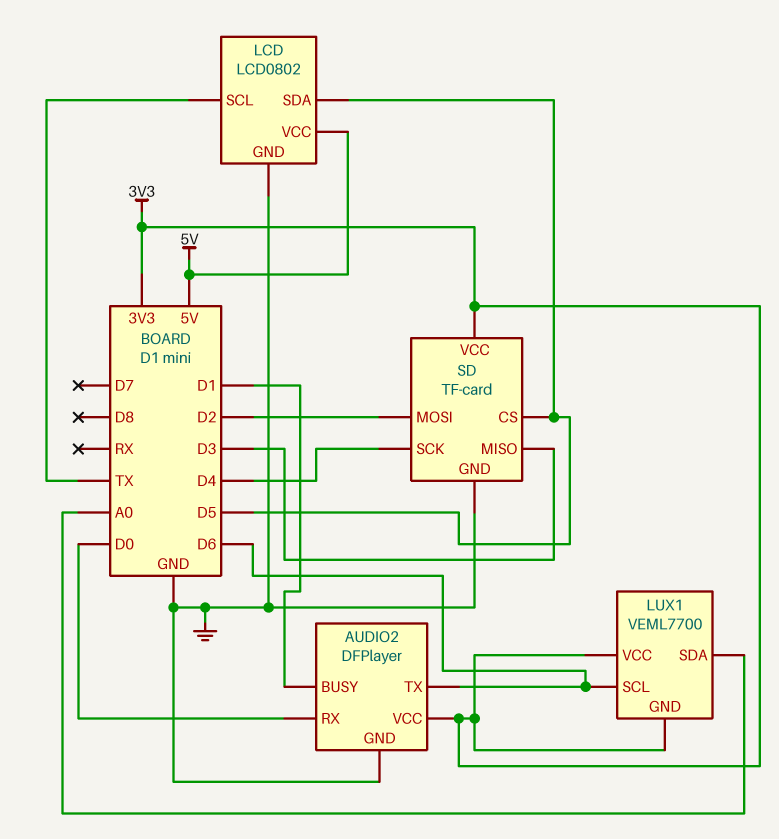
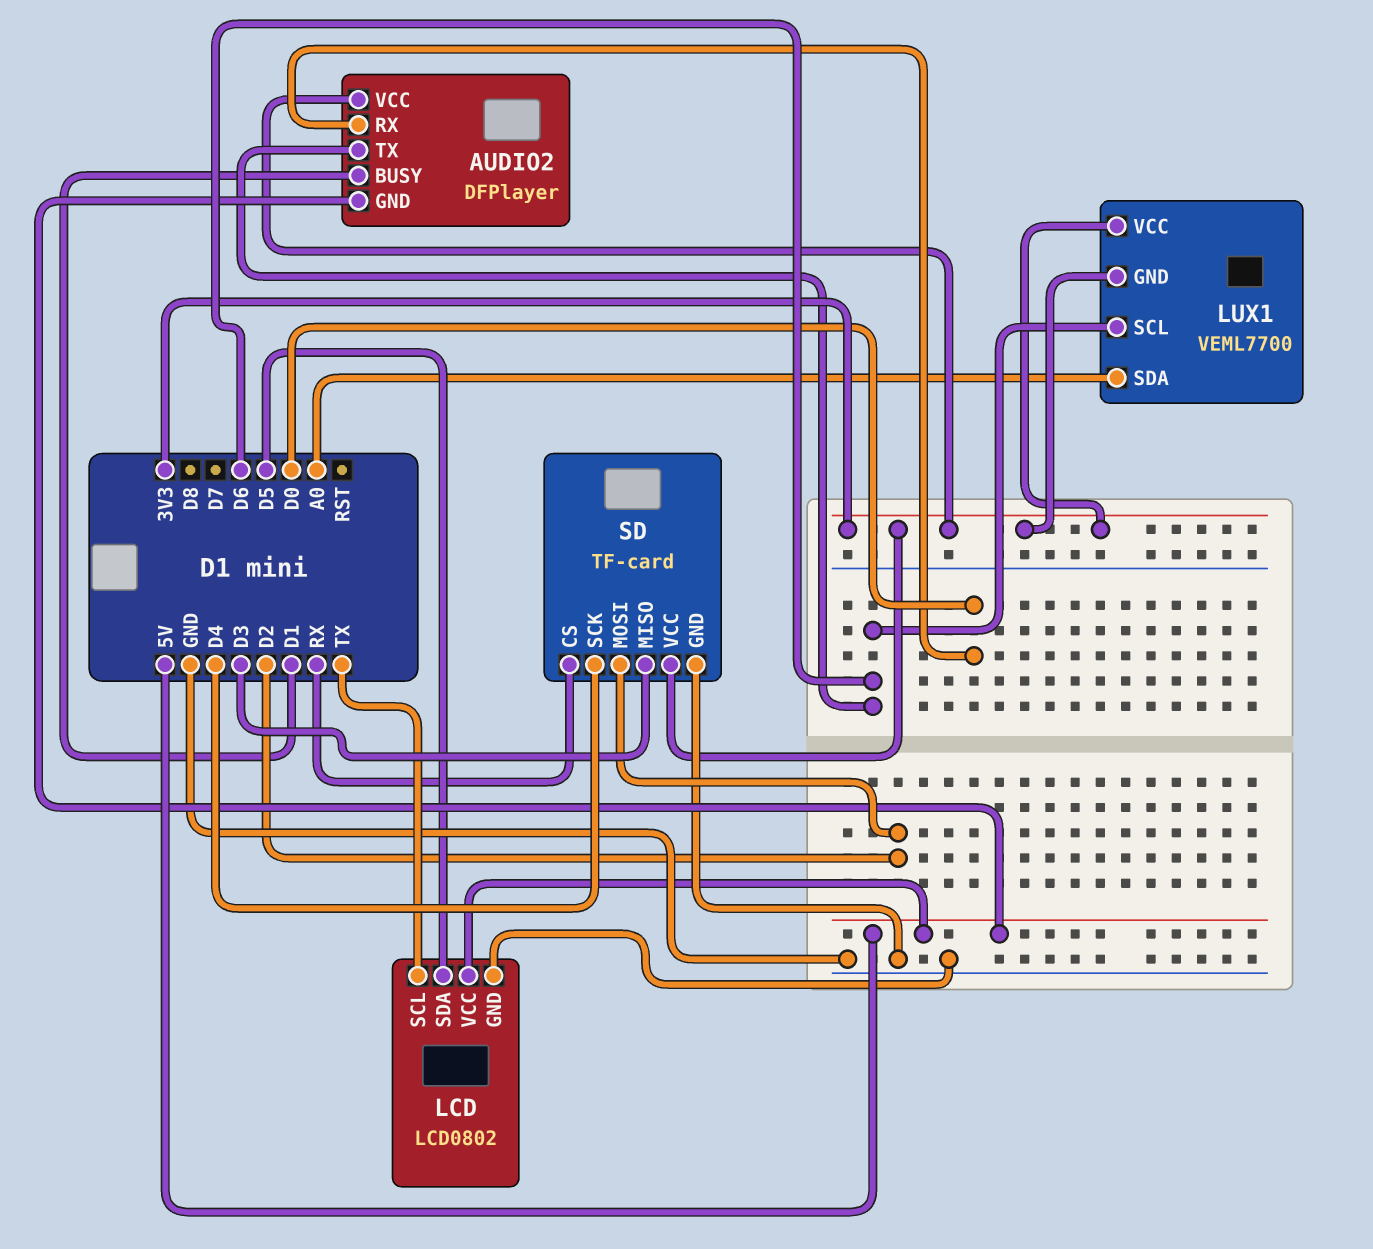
AUDIO2 pin GND: GND -> 5V
SD pin CS: D5 -> RX

